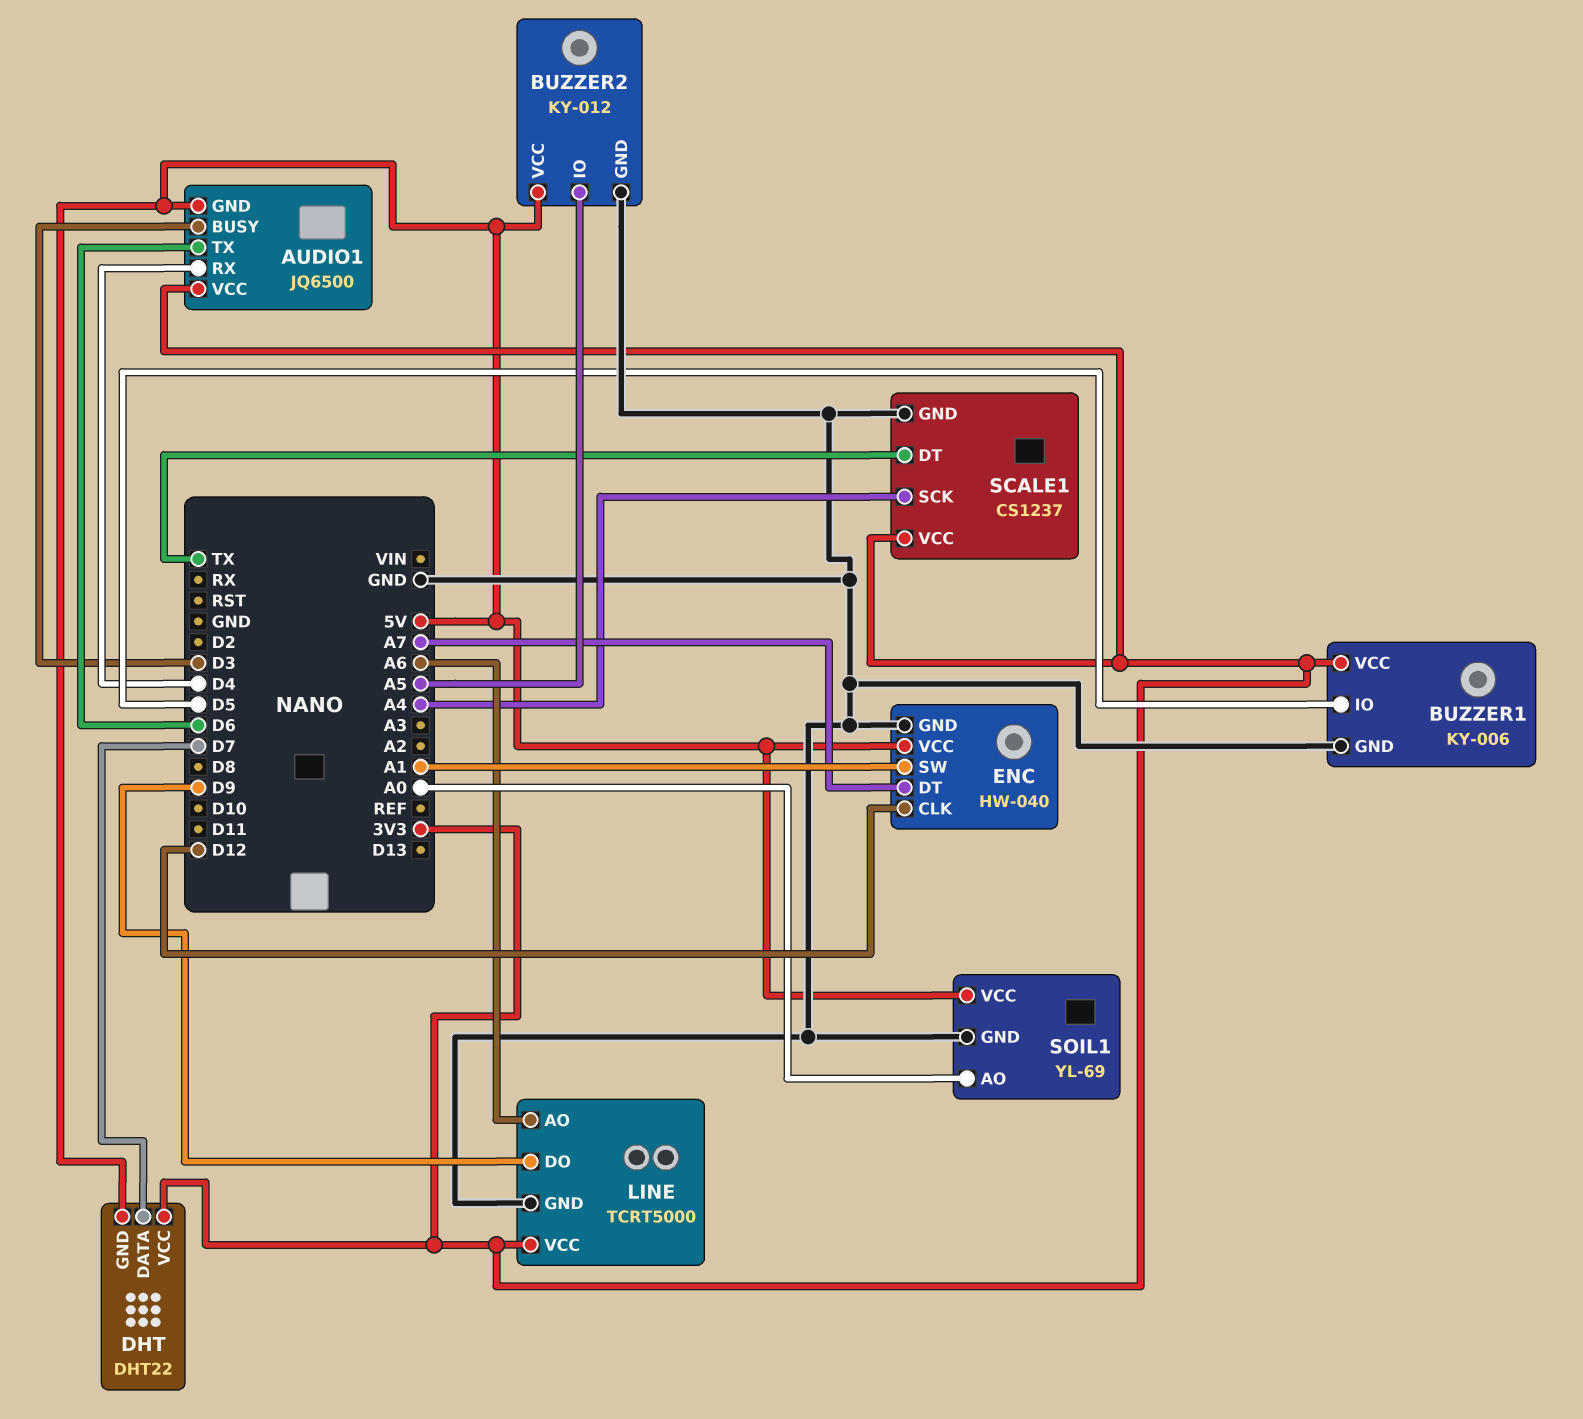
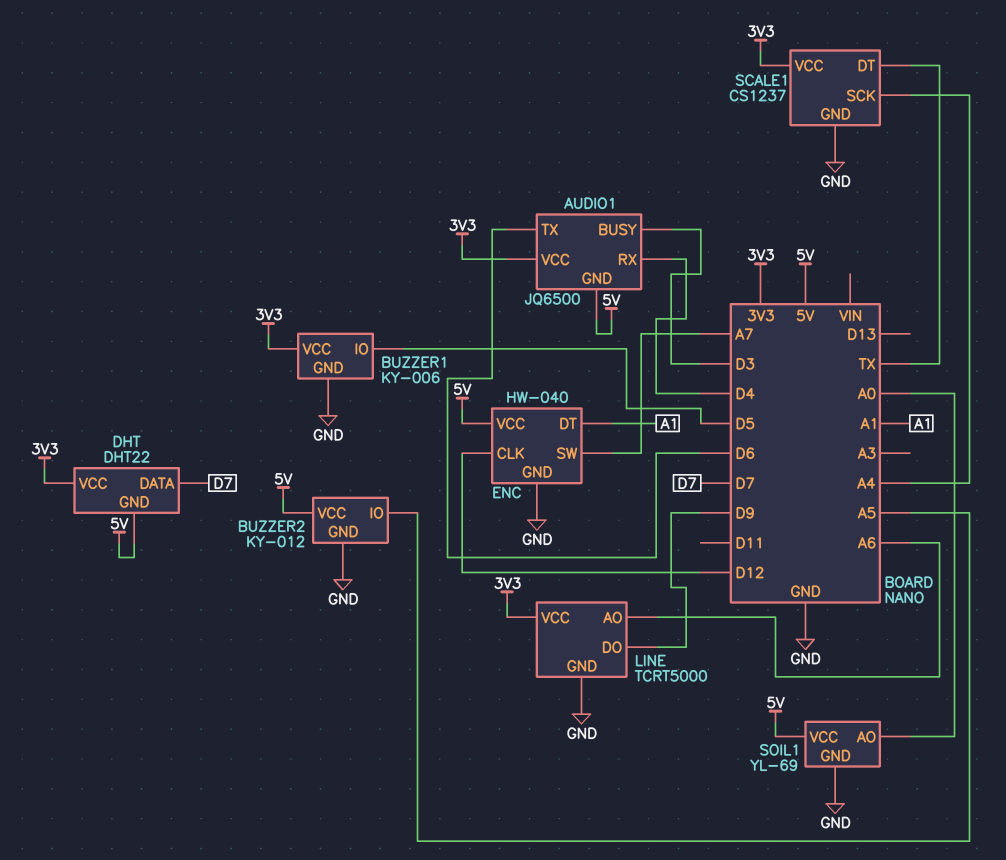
ENC pin DT: A7 -> A1
ENC pin SW: A1 -> A7

